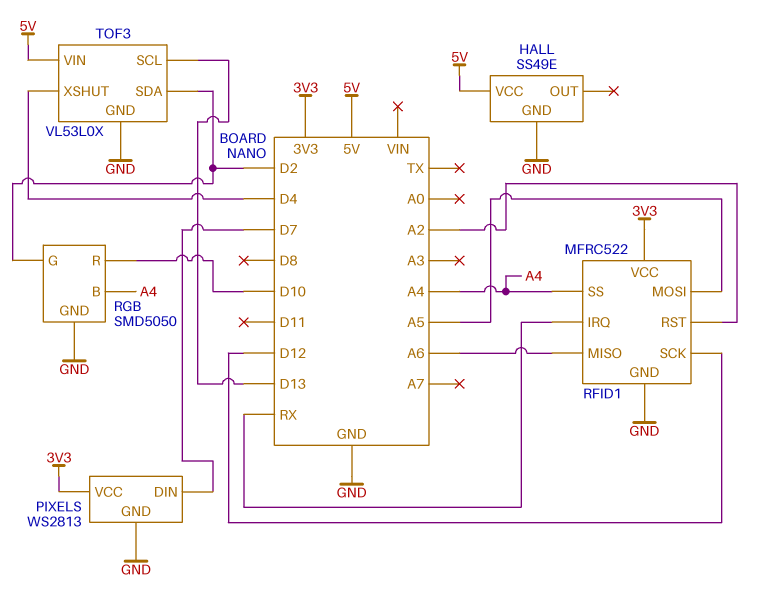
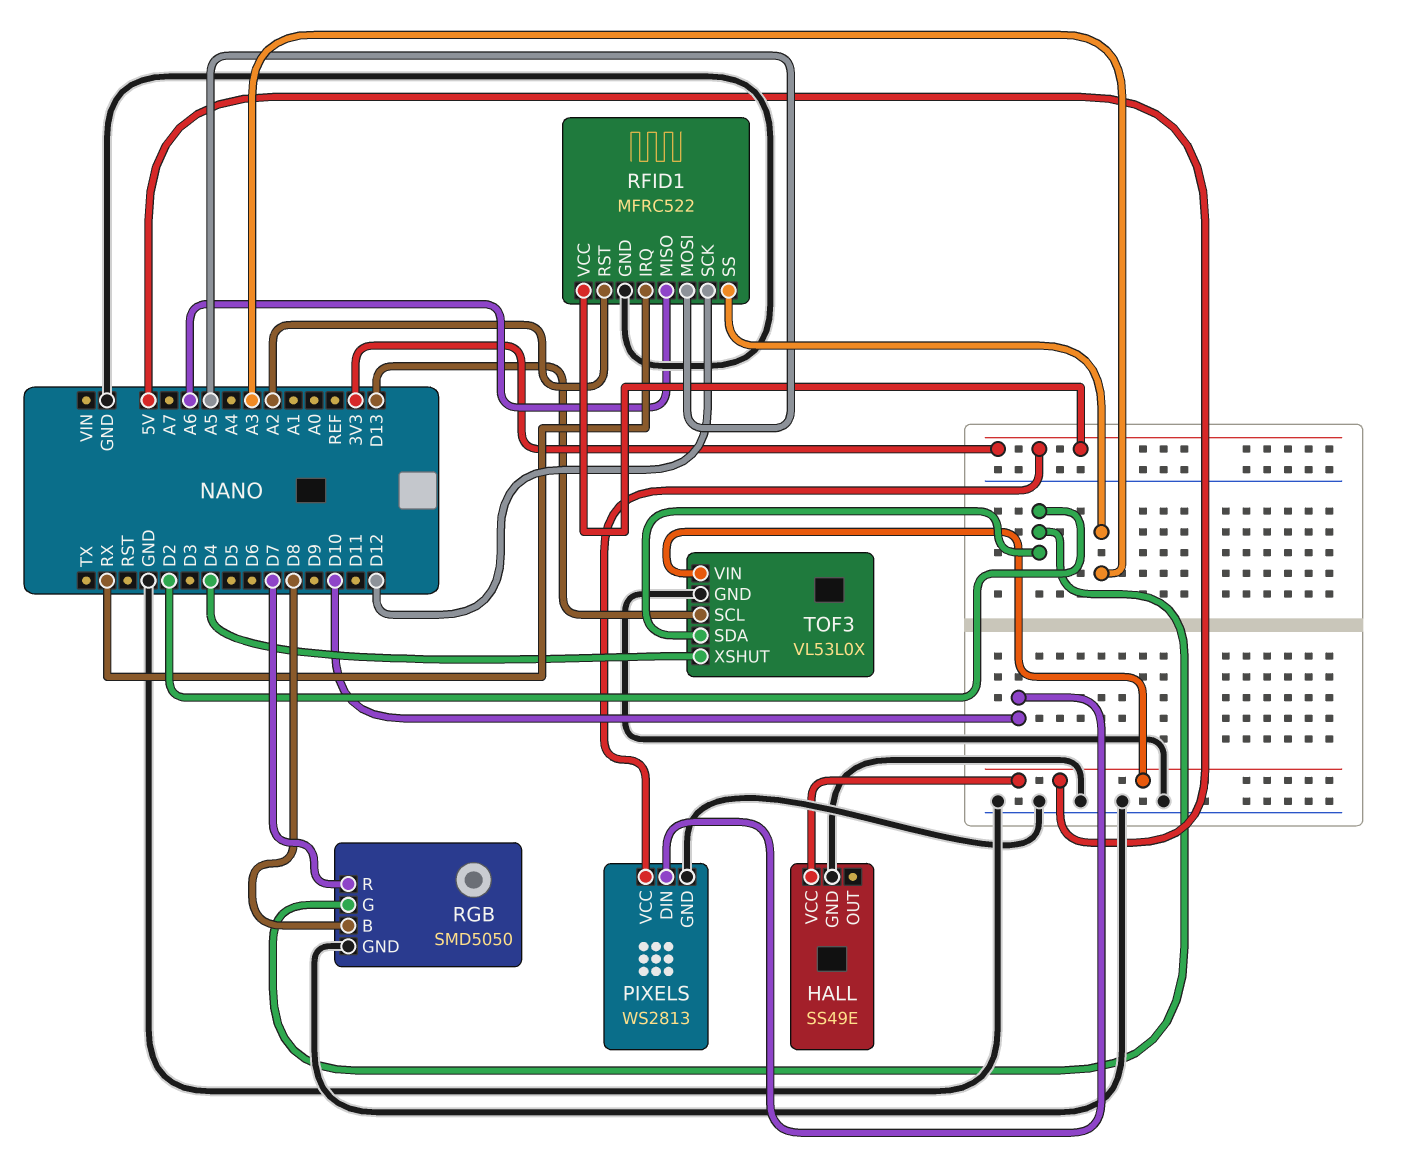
PIXELS pin DIN: D7 -> D10
RFID1 pin SS: A4 -> A3
RGB pin B: A4 -> D8
RGB pin R: D10 -> D7

